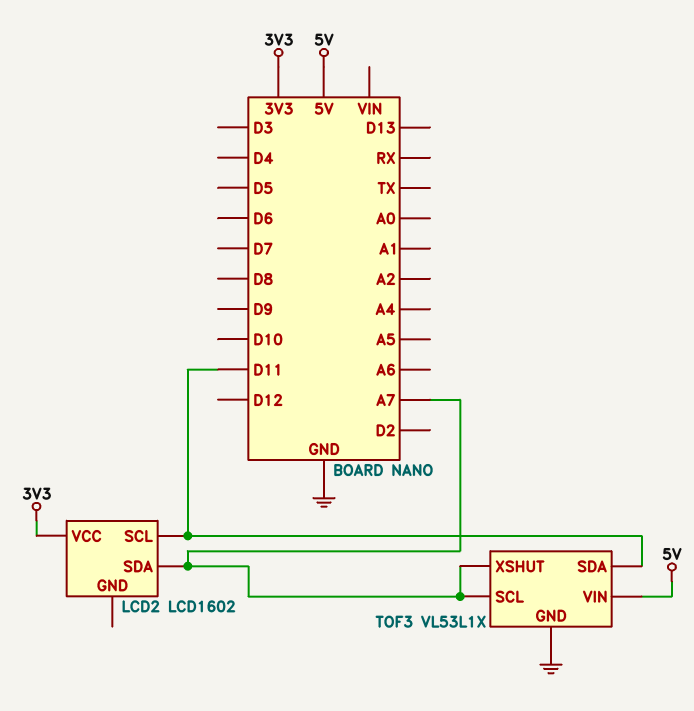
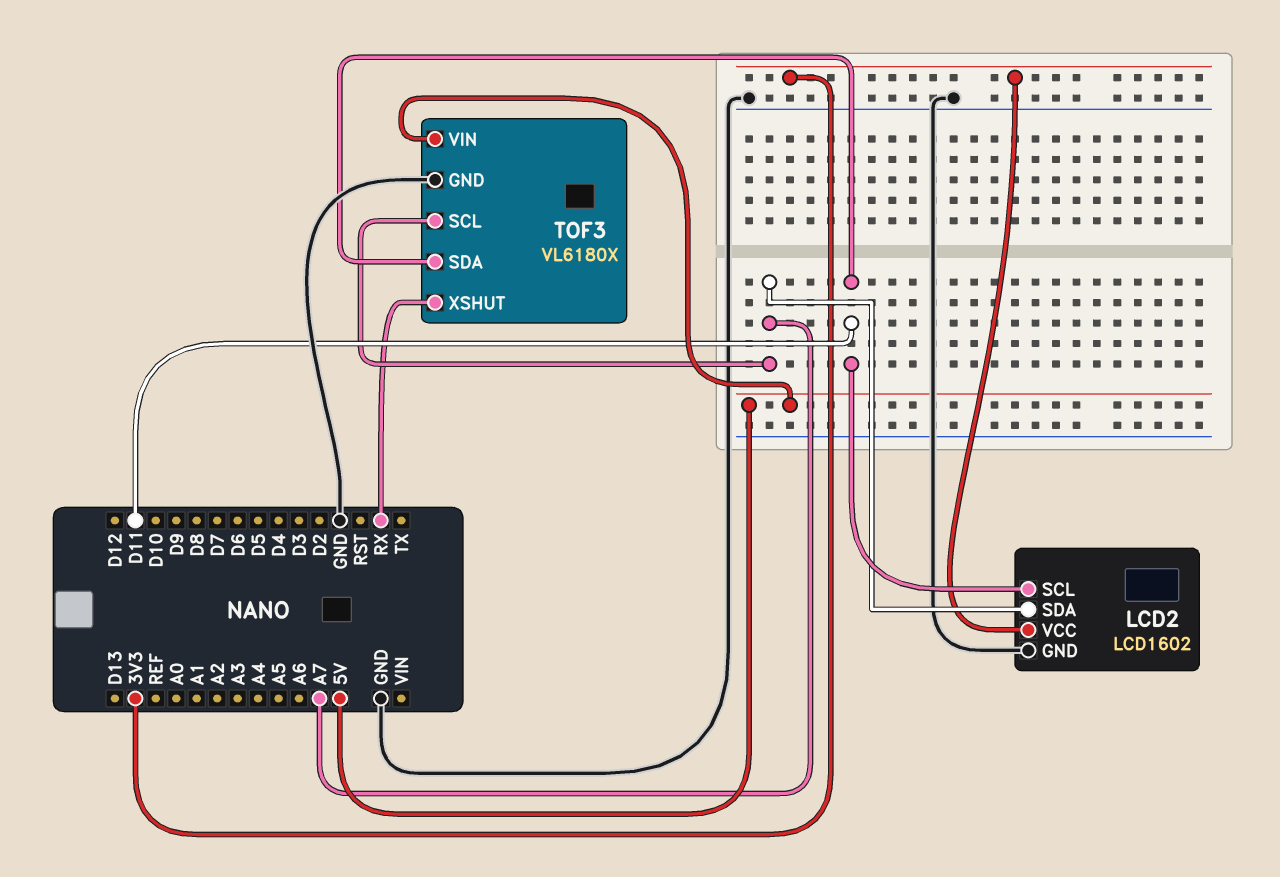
LCD2 pin GND: none -> GND
TOF3: VL53L1X -> VL6180X
TOF3 pin XSHUT: A7 -> RX

